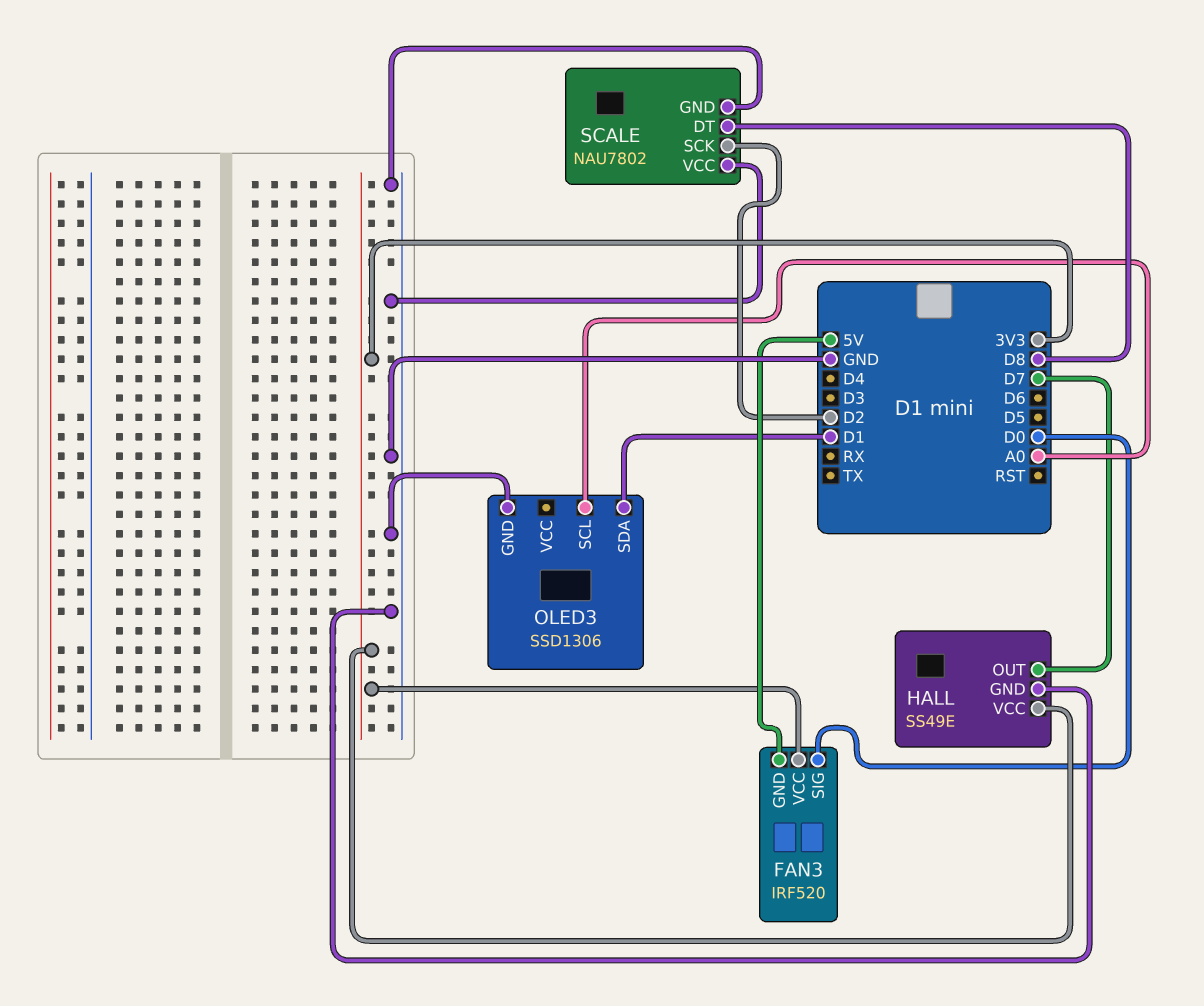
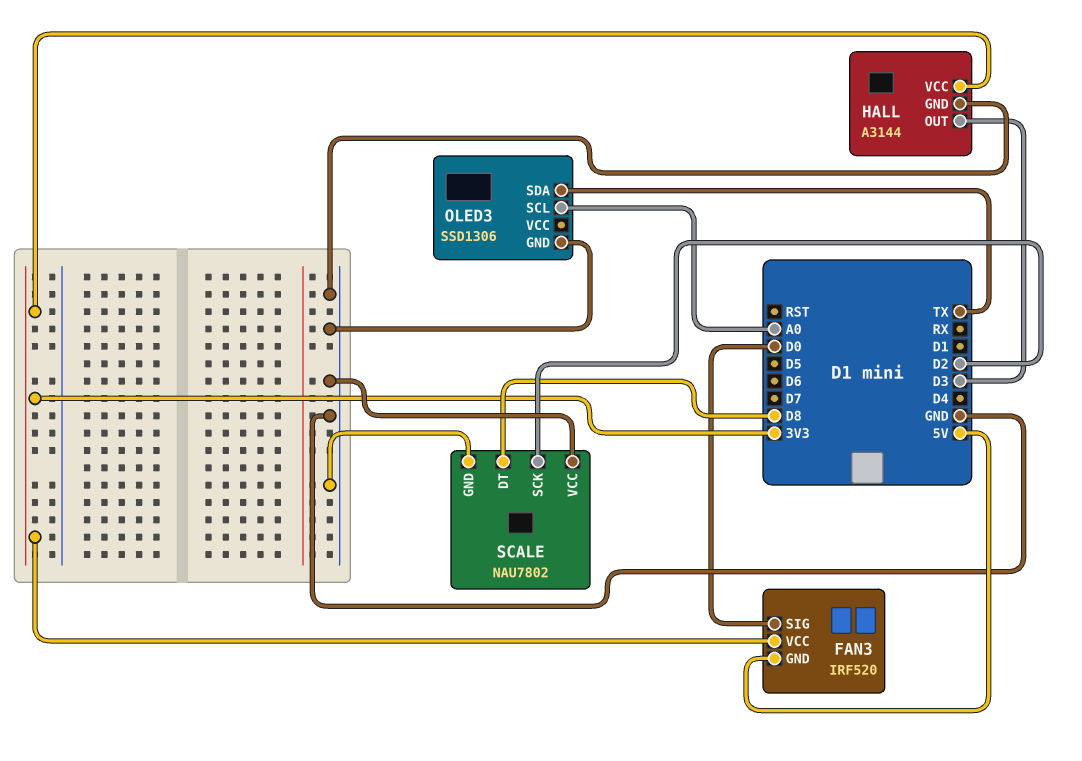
HALL: SS49E -> A3144
HALL pin OUT: D7 -> D3
OLED3 pin SDA: D1 -> TX

